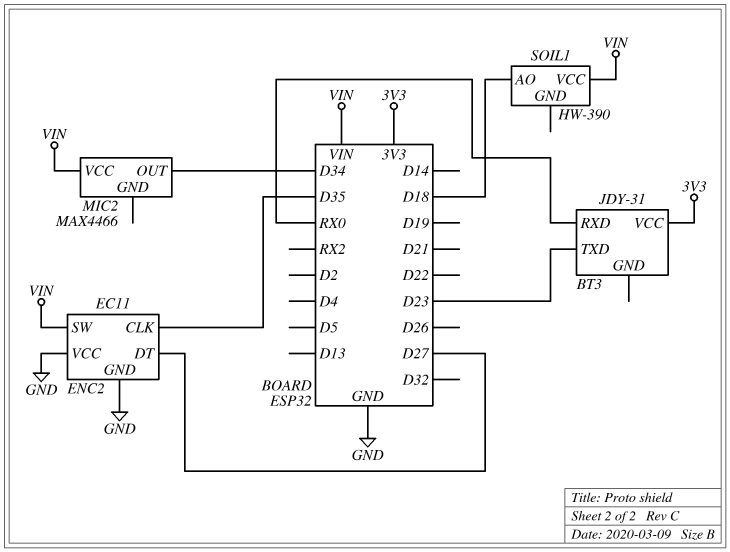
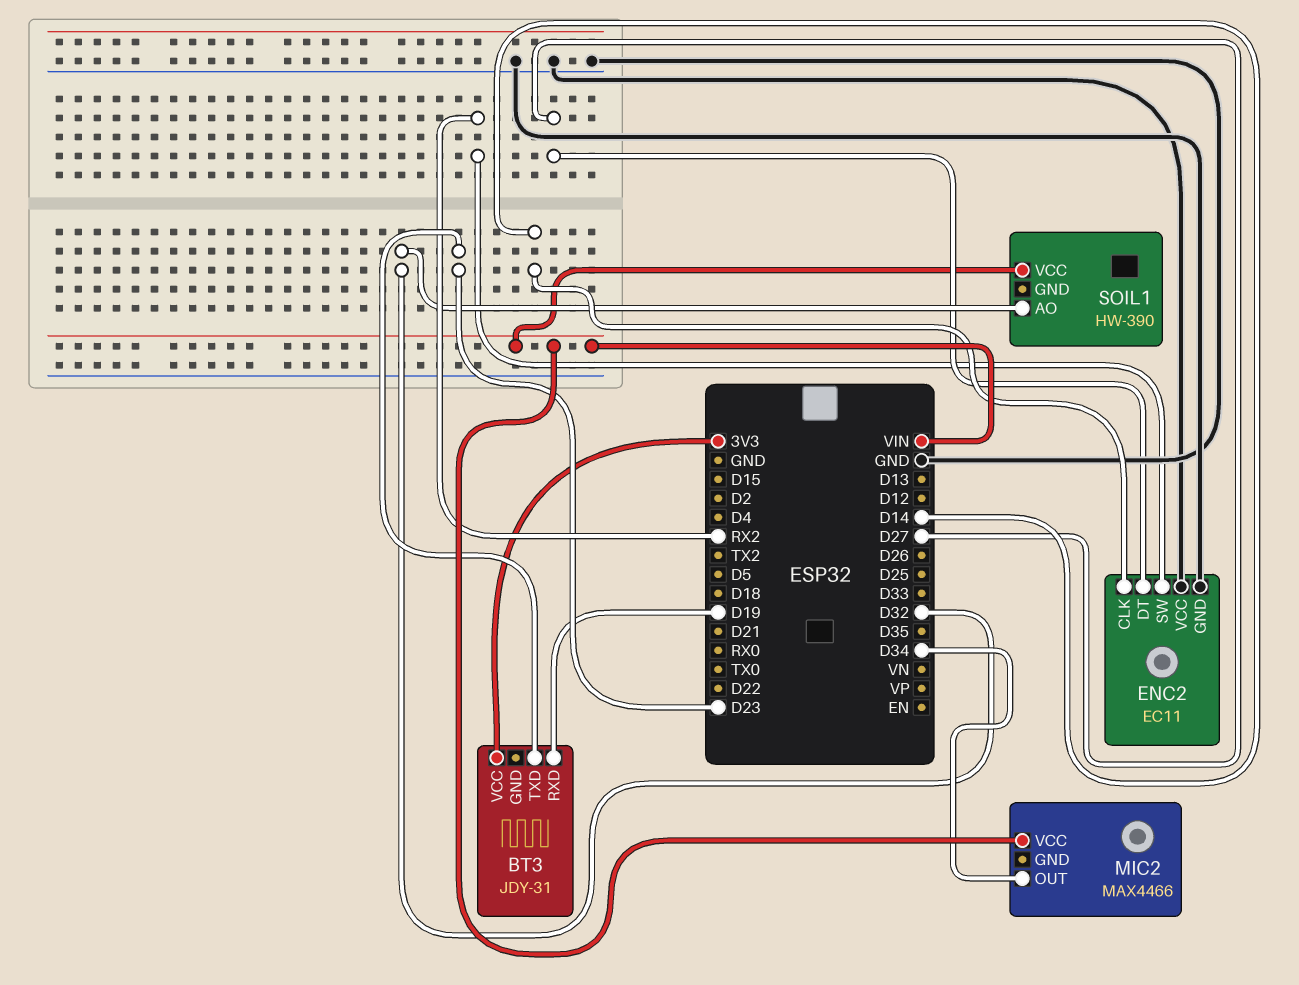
BT3 pin RXD: RX0 -> D19
ENC2 pin CLK: D35 -> D14
ENC2 pin SW: VIN -> RX2
SOIL1 pin AO: D18 -> D32

